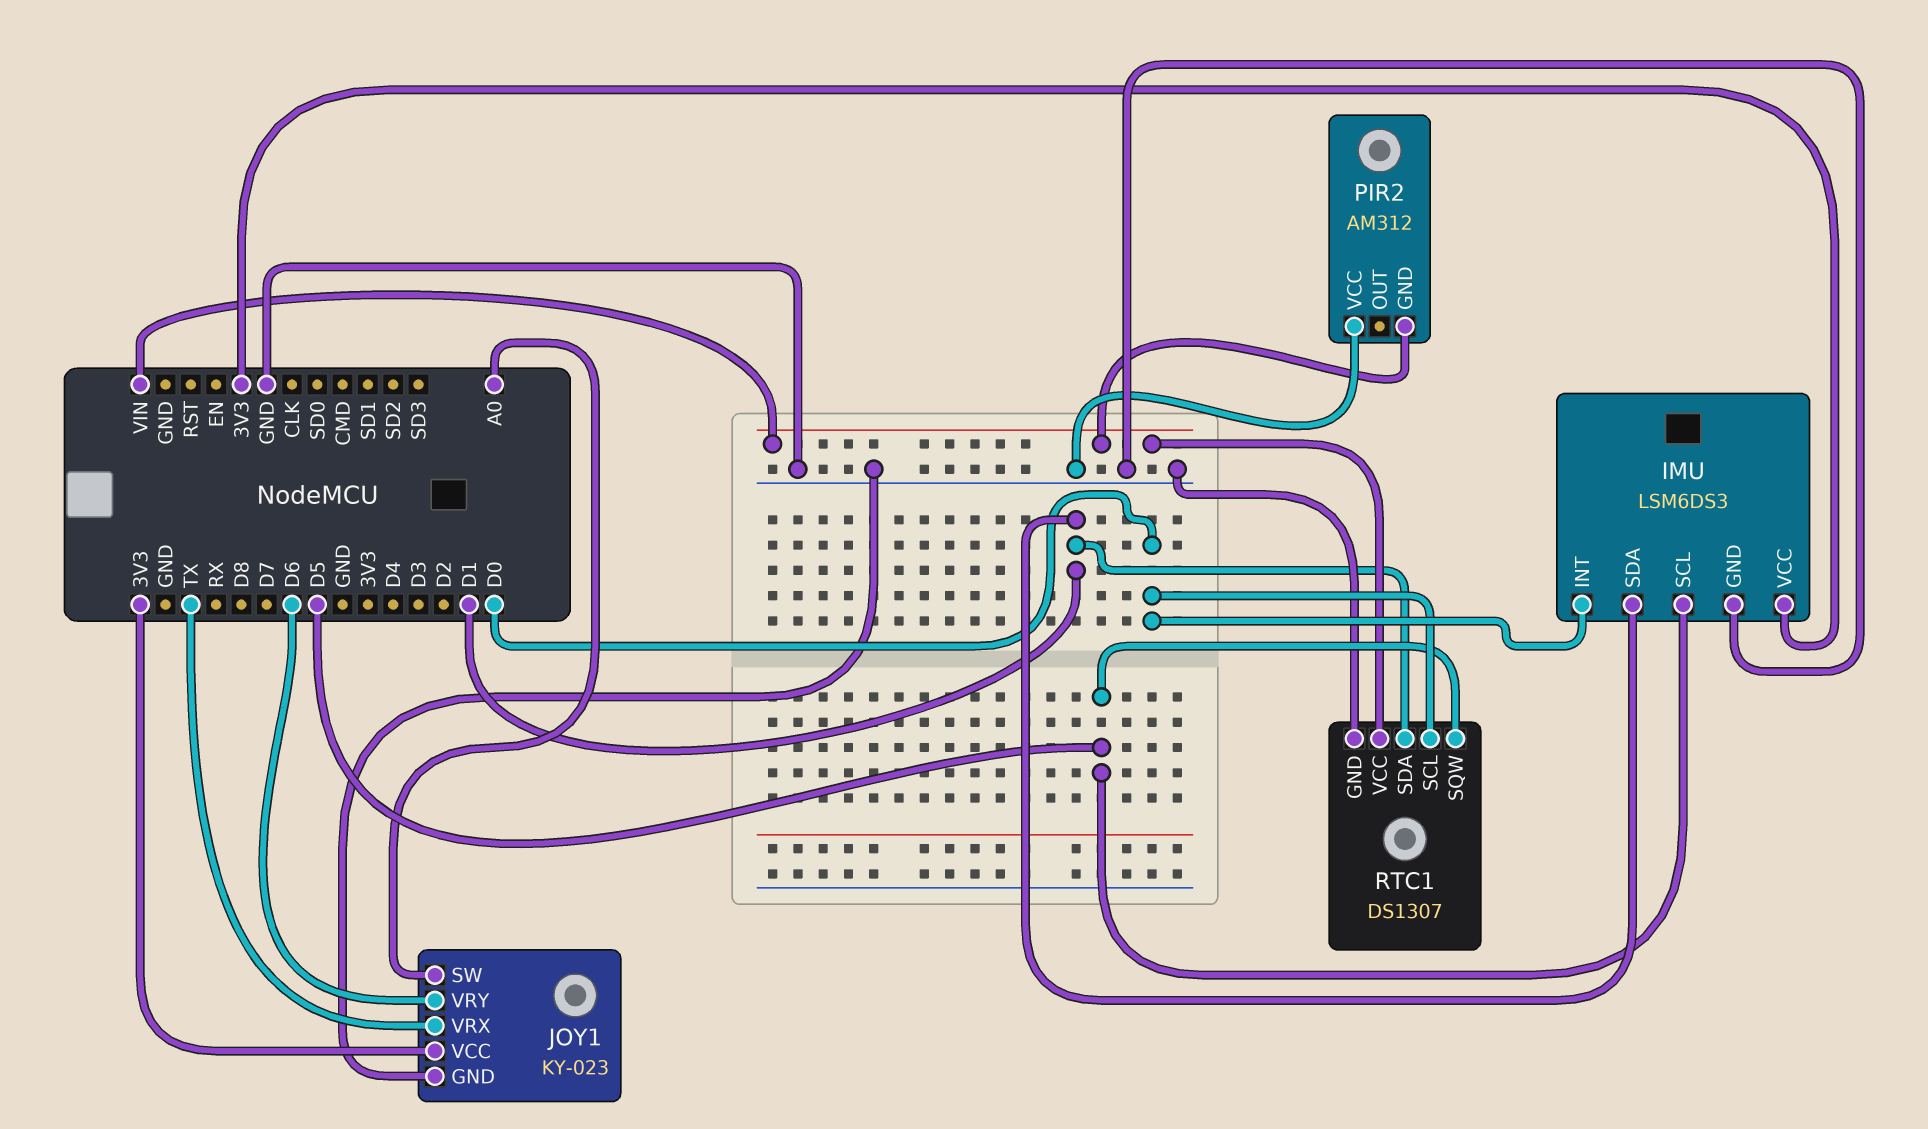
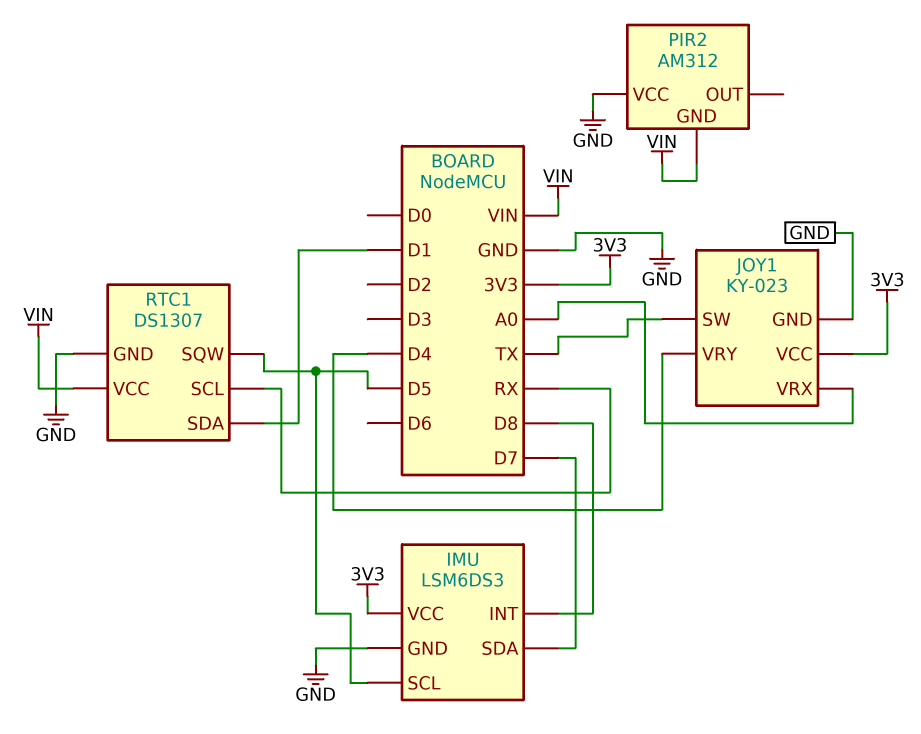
IMU pin INT: D0 -> D8
IMU pin SDA: D1 -> D7
JOY1 pin SW: A0 -> TX
JOY1 pin VRX: TX -> A0
JOY1 pin VRY: D6 -> D4
RTC1 pin SCL: D0 -> RX

